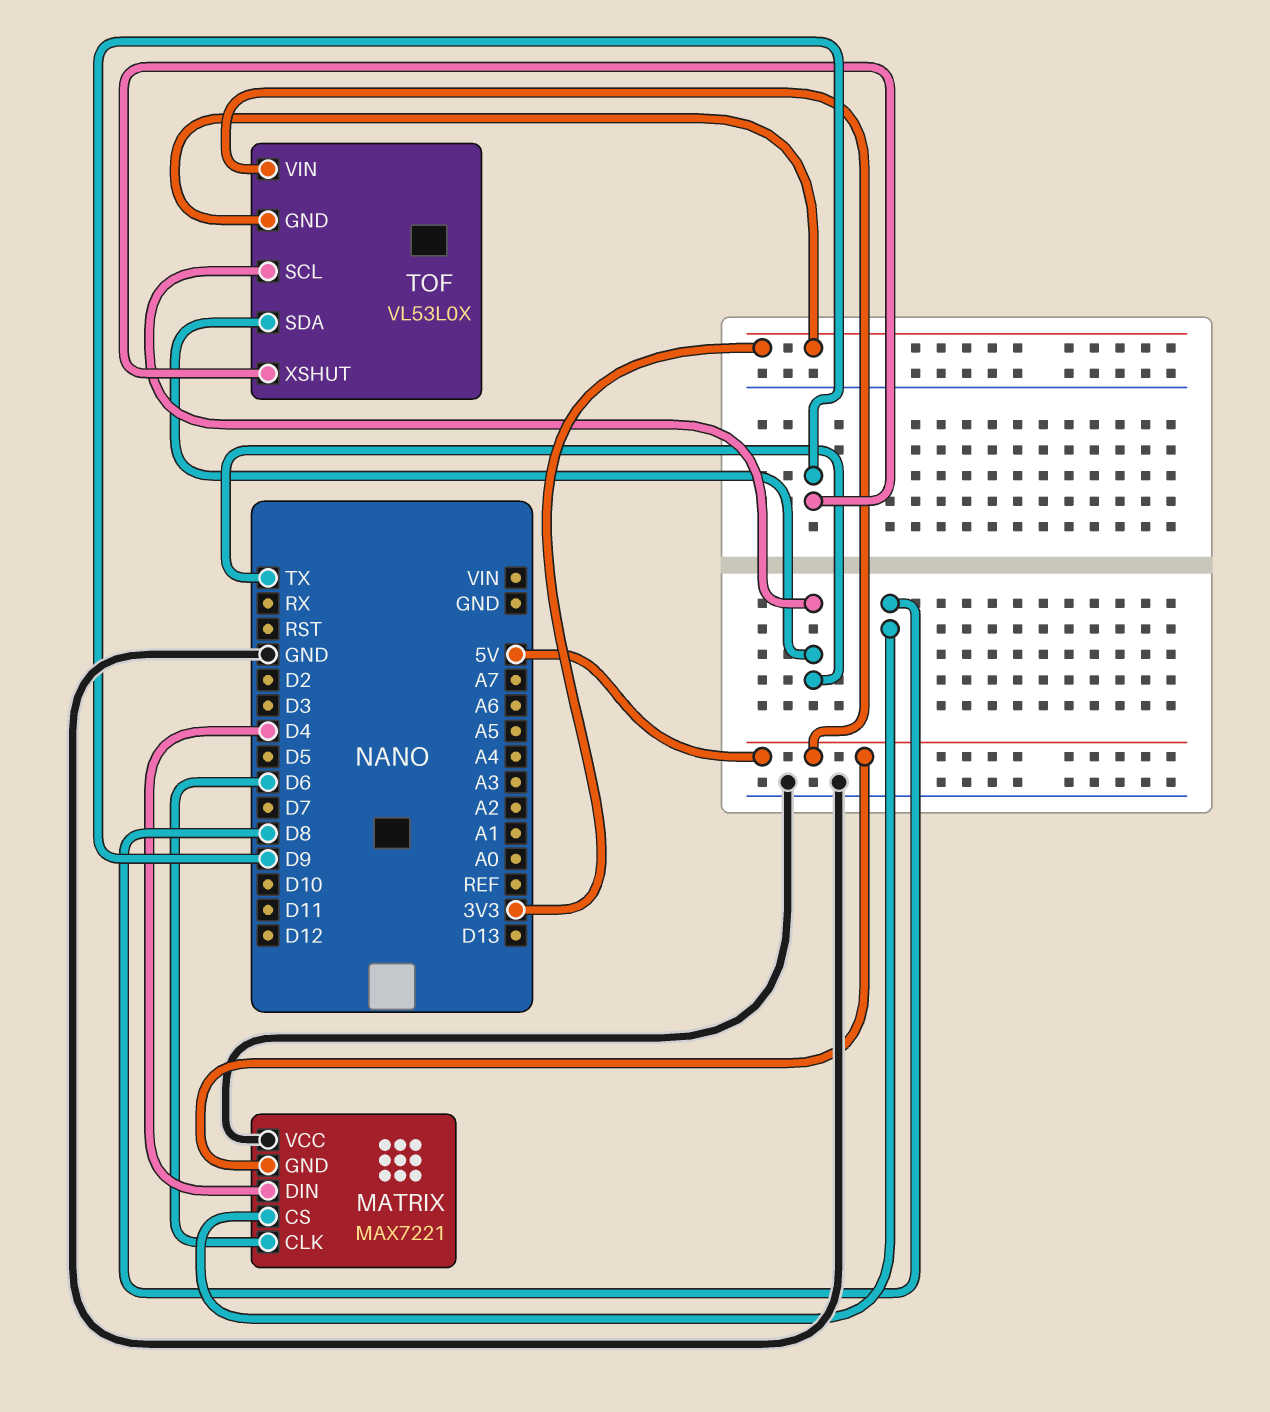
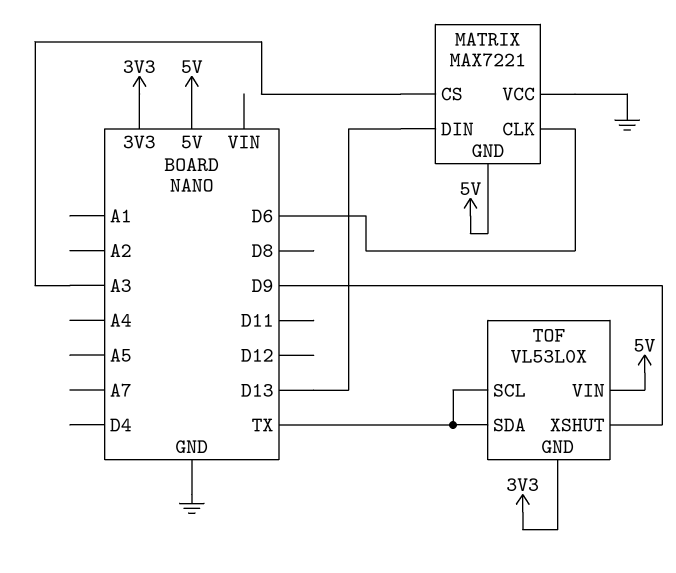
MATRIX pin CS: D8 -> A3
MATRIX pin DIN: D4 -> D13

